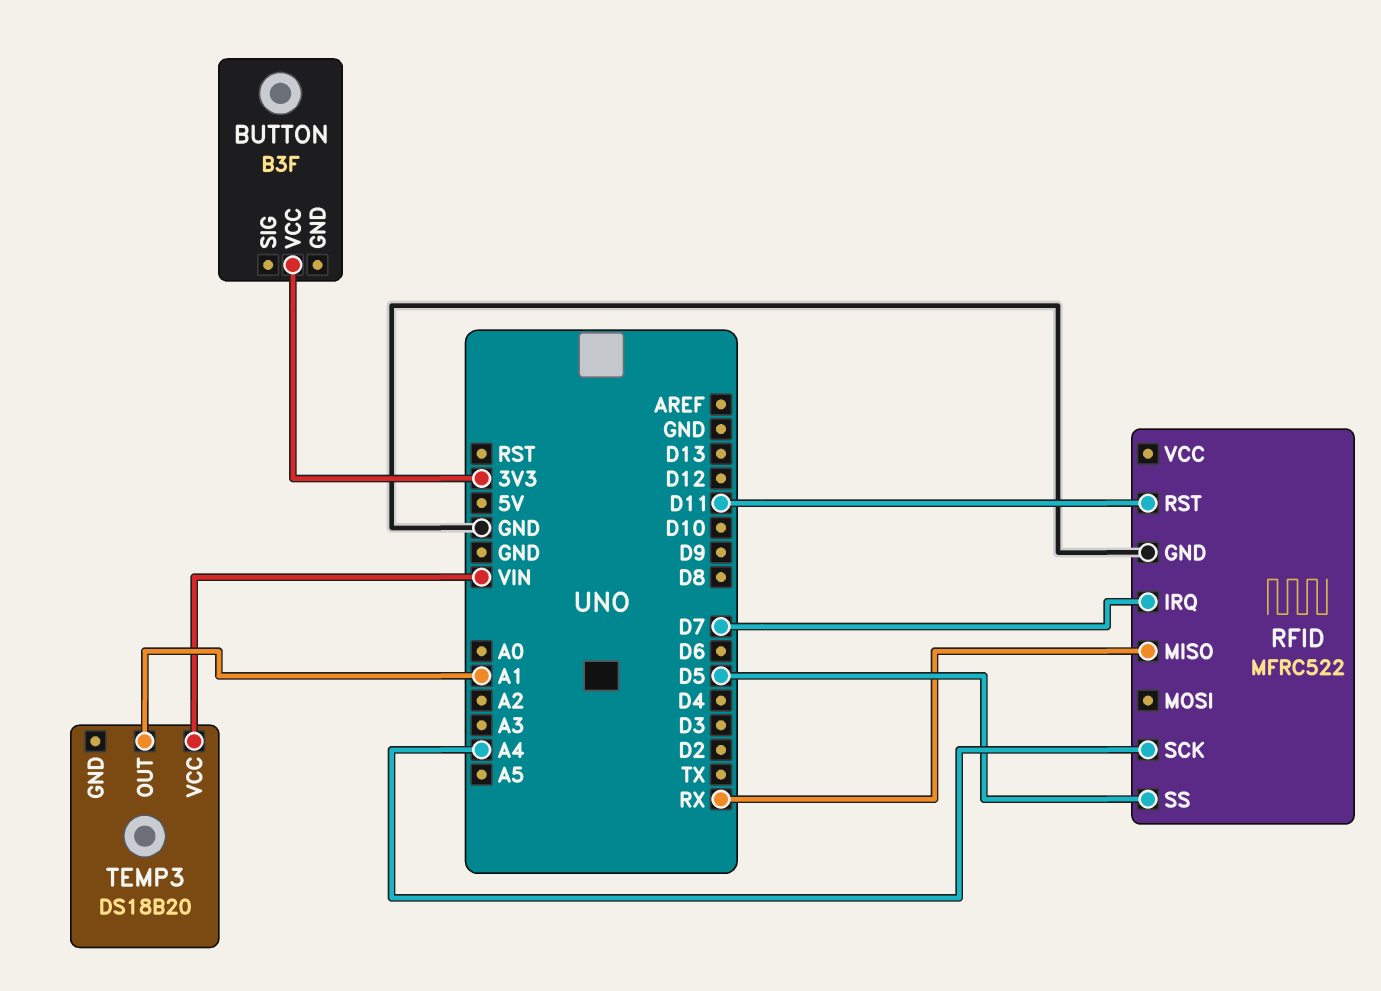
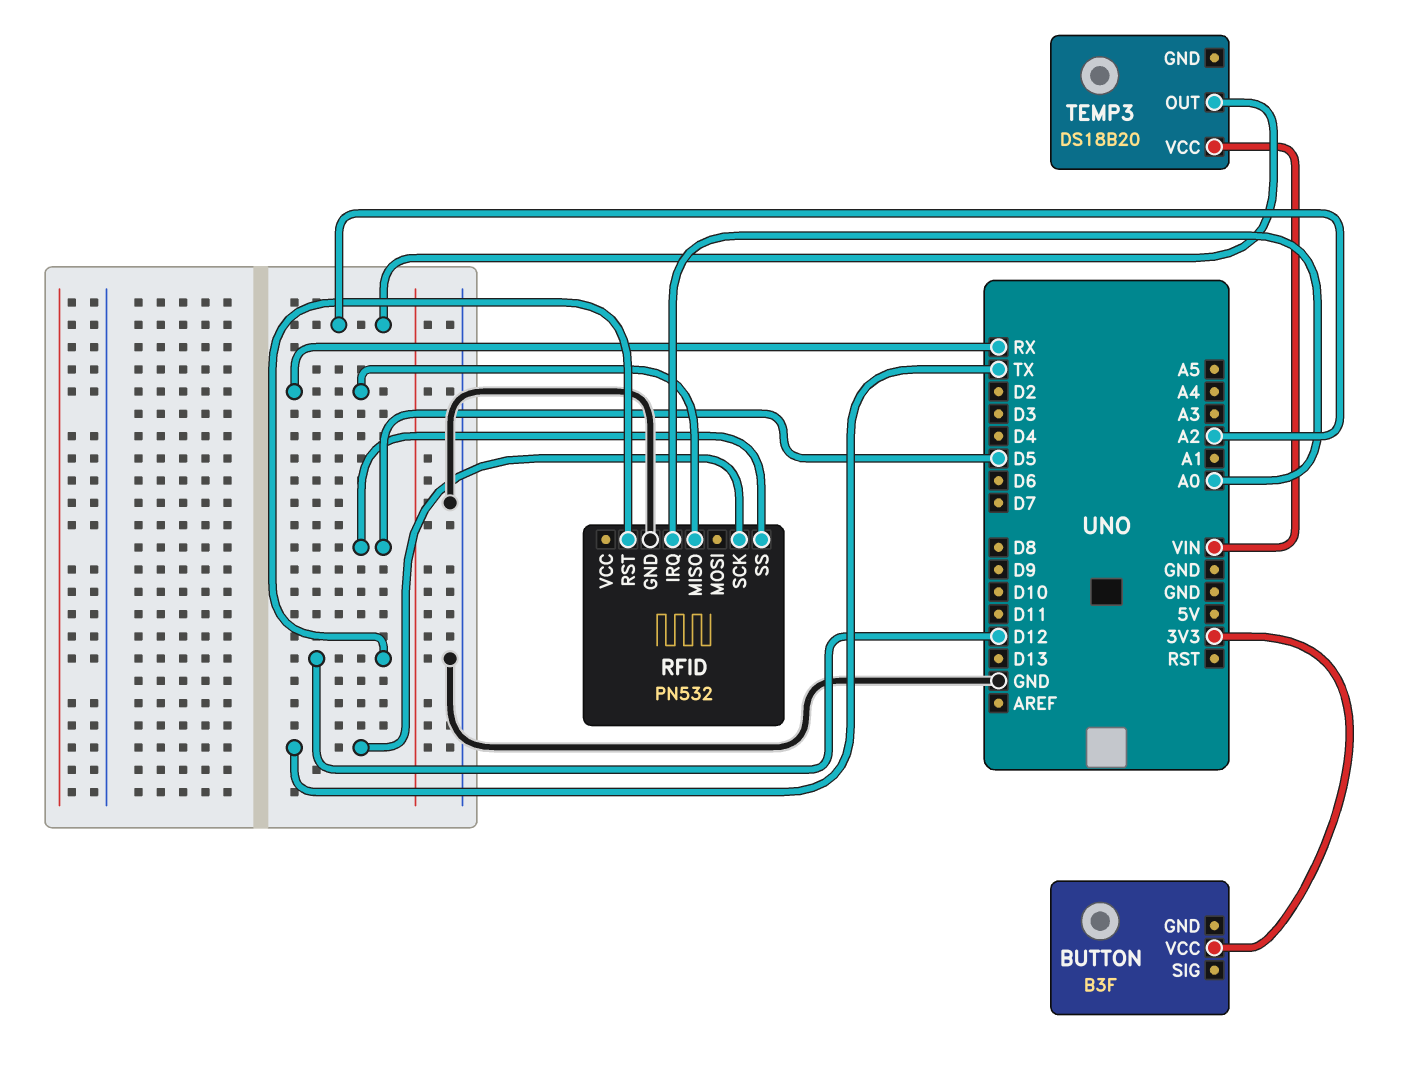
RFID: MFRC522 -> PN532
RFID pin IRQ: D7 -> A0
RFID pin RST: D11 -> D12
RFID pin SCK: A4 -> TX
TEMP3 pin OUT: A1 -> A2

